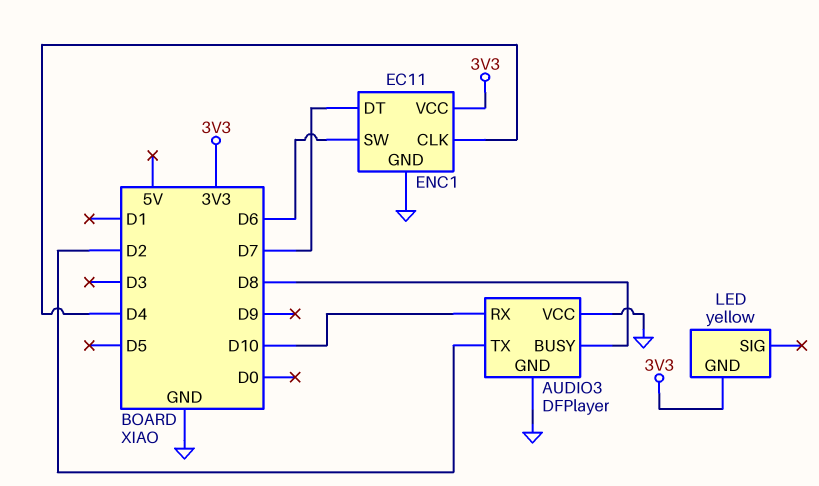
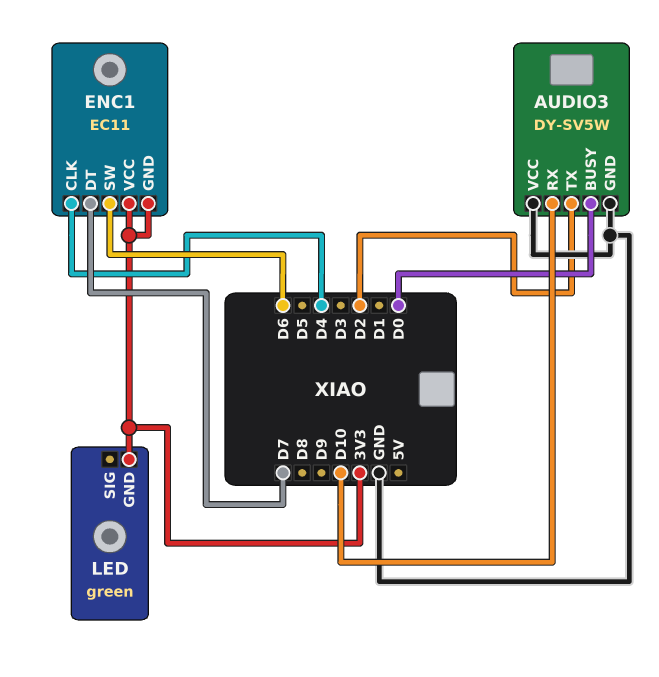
AUDIO3: DFPlayer -> DY-SV5W
AUDIO3 pin BUSY: D8 -> D0
ENC1 pin GND: GND -> 3V3
LED: yellow -> green

